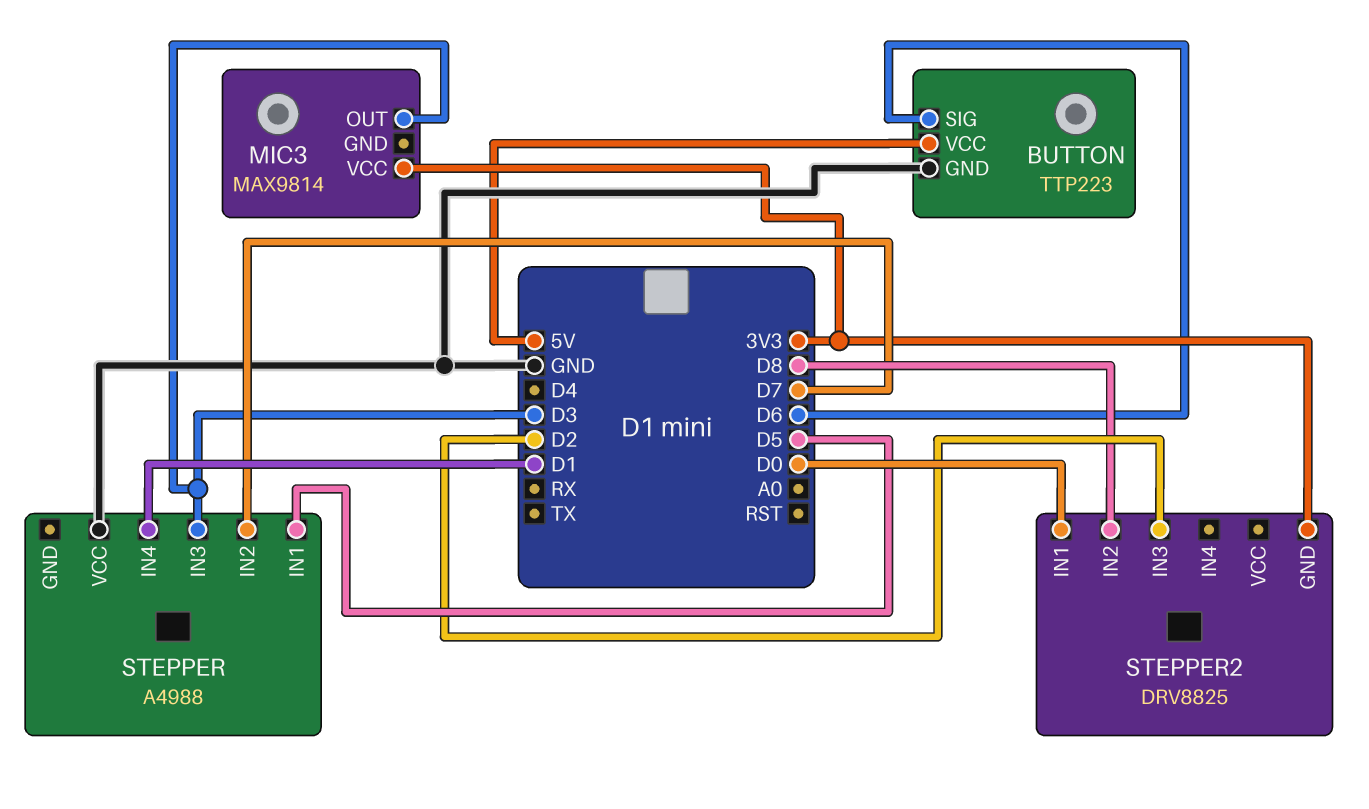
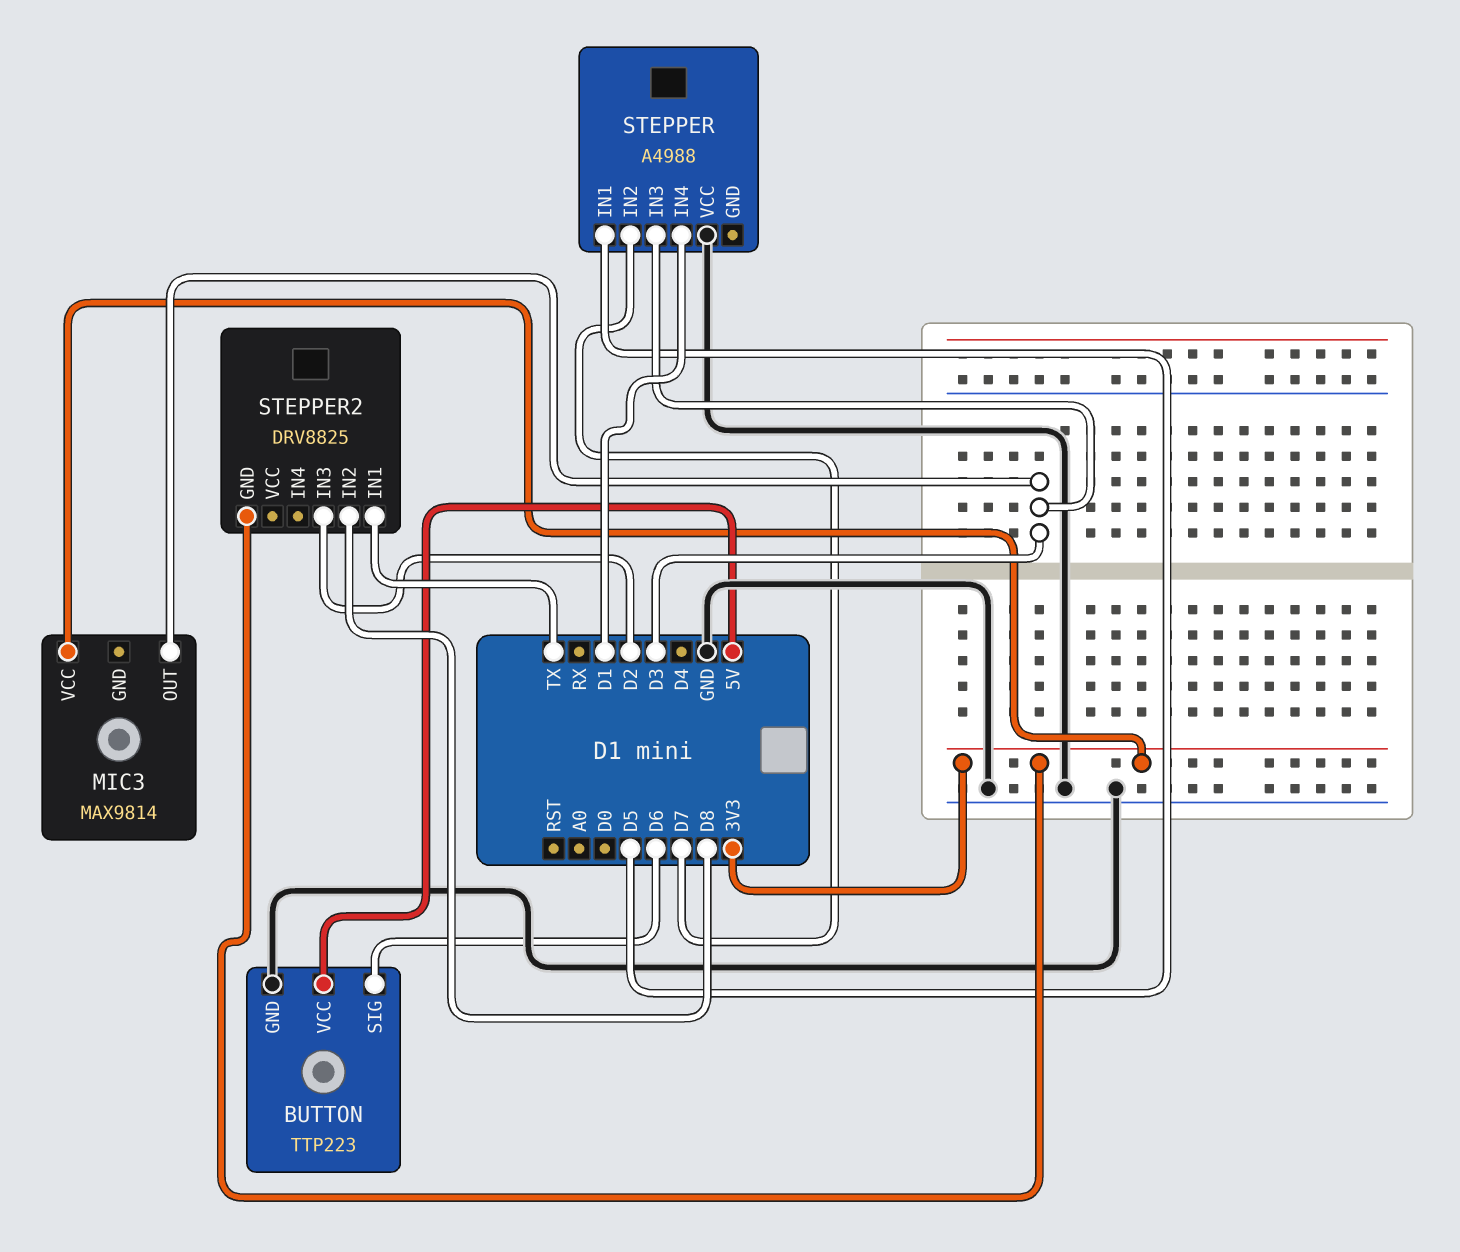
STEPPER2 pin IN1: D0 -> TX

